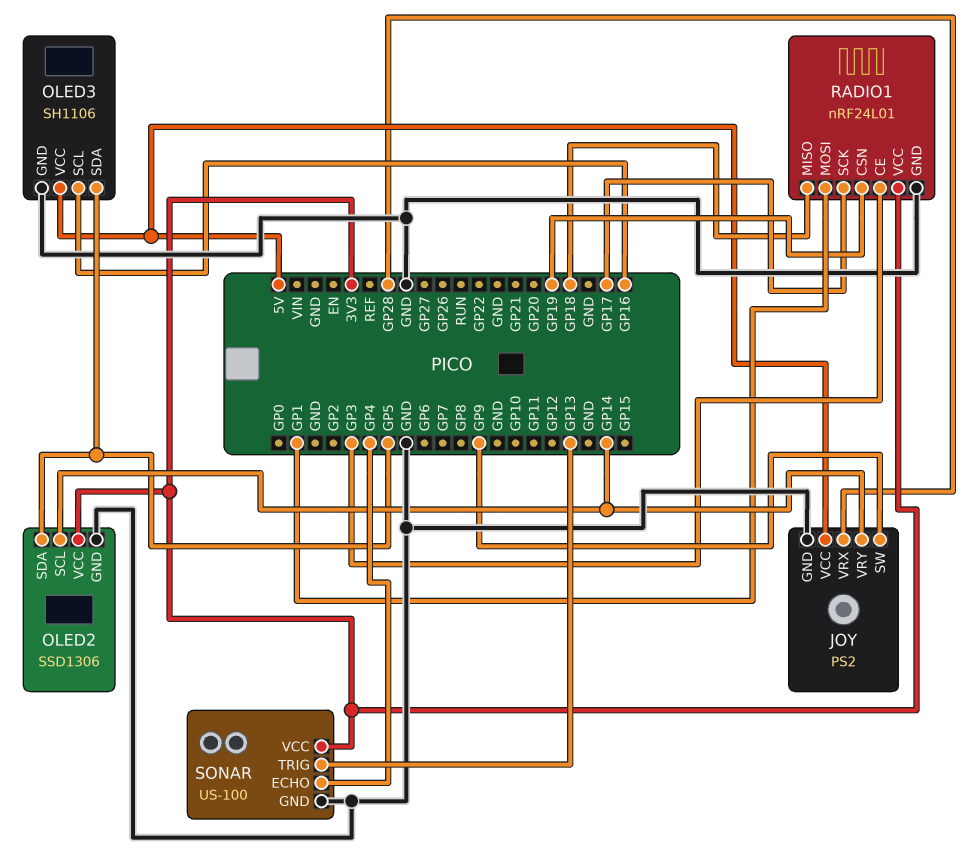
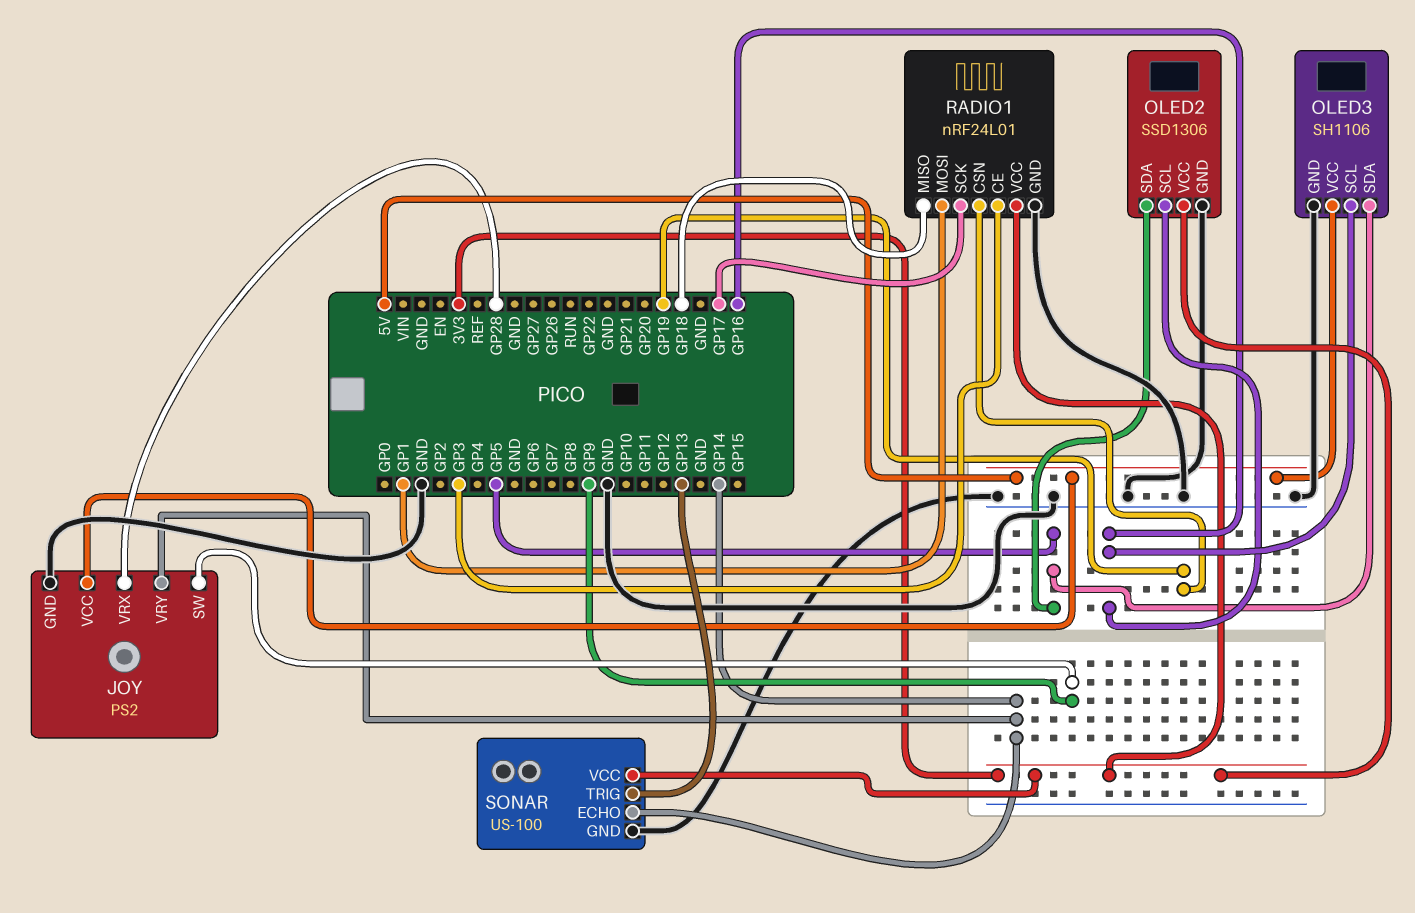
OLED2 pin SCL: GP14 -> GP16
SONAR pin ECHO: GP4 -> GP14

